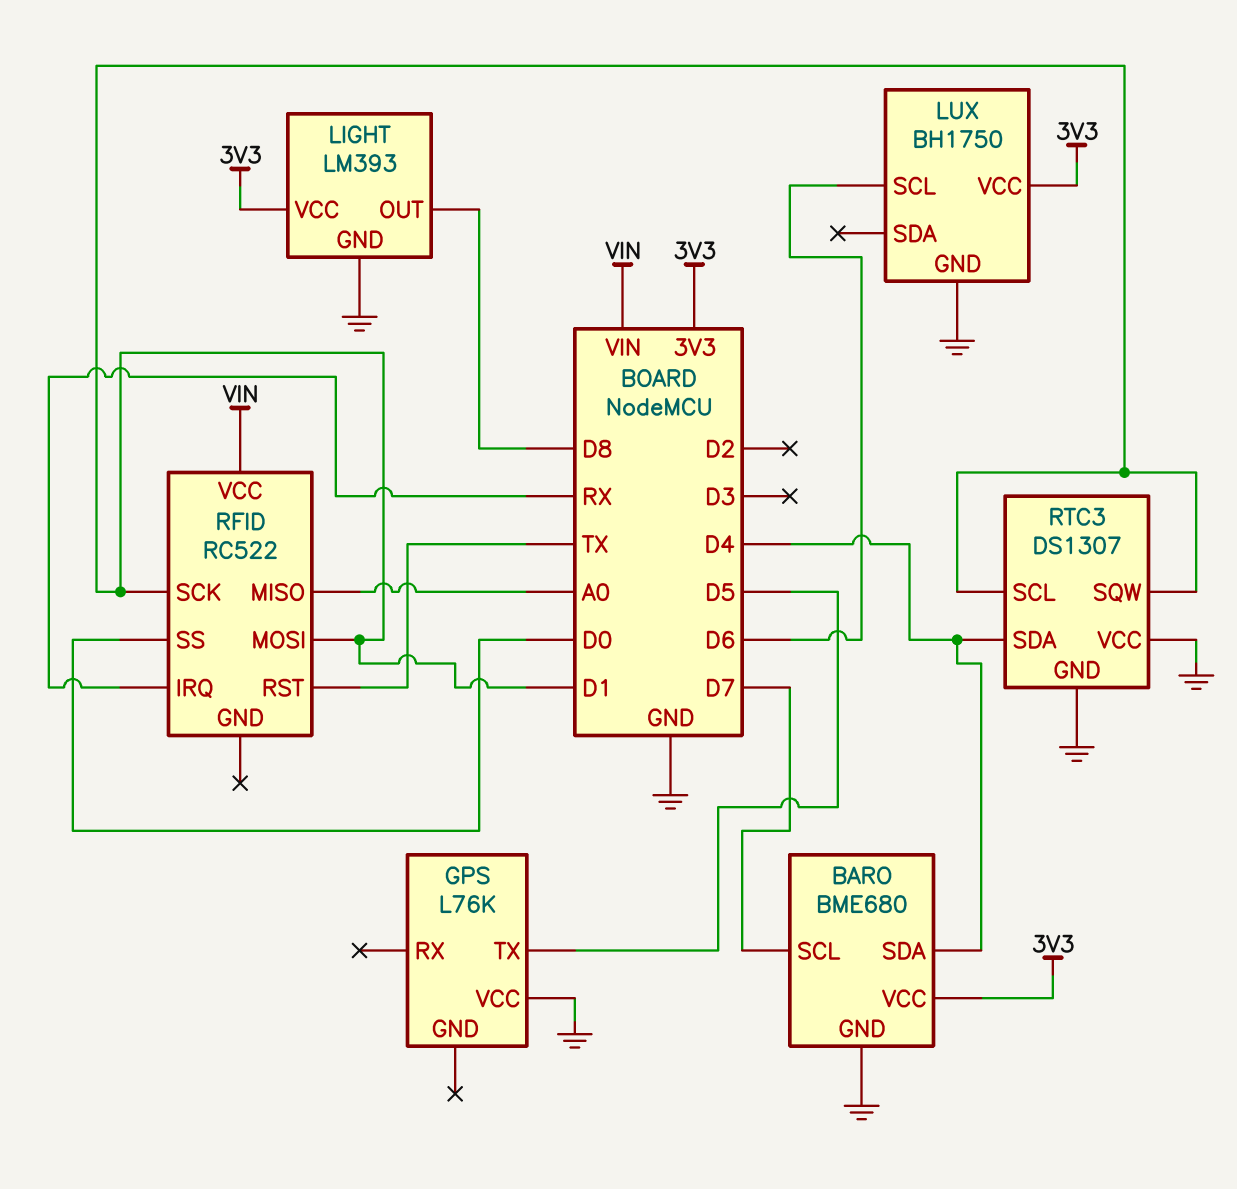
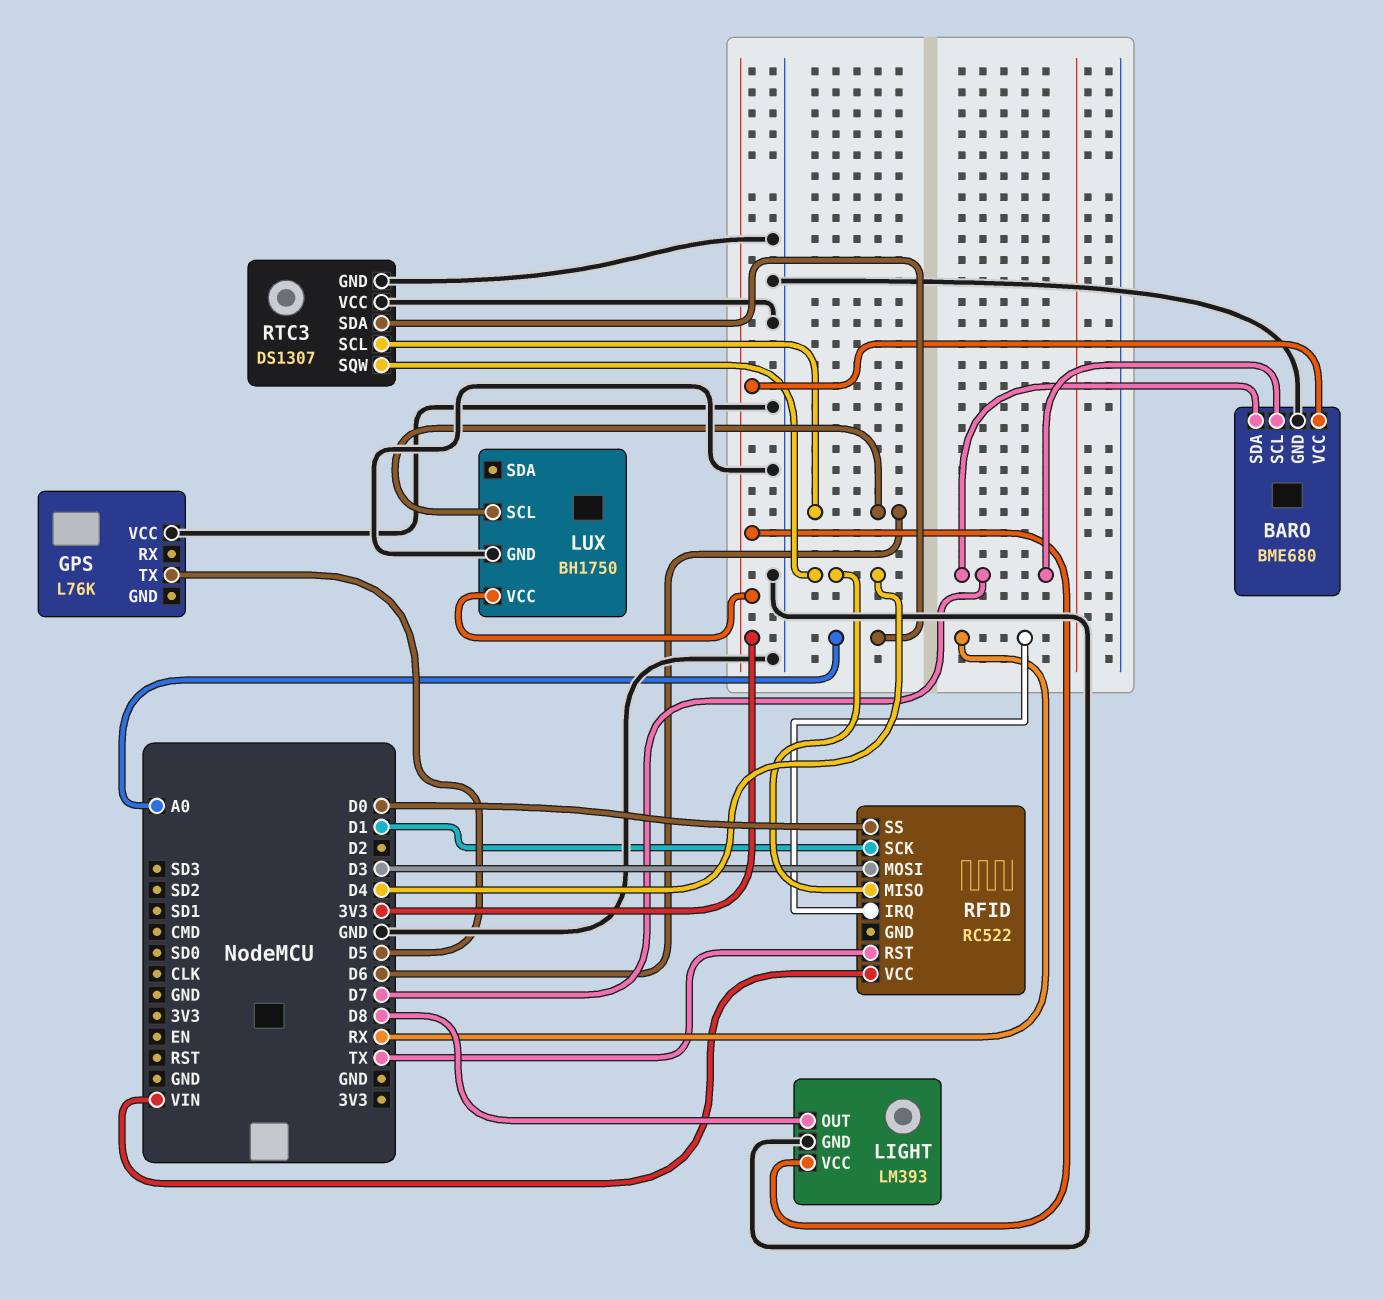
BARO pin SDA: D4 -> D7
RFID pin MISO: A0 -> D4
RFID pin MOSI: D1 -> D3
RTC3 pin SCL: D1 -> D6
RTC3 pin SDA: D4 -> A0
RTC3 pin SQW: D1 -> D4

